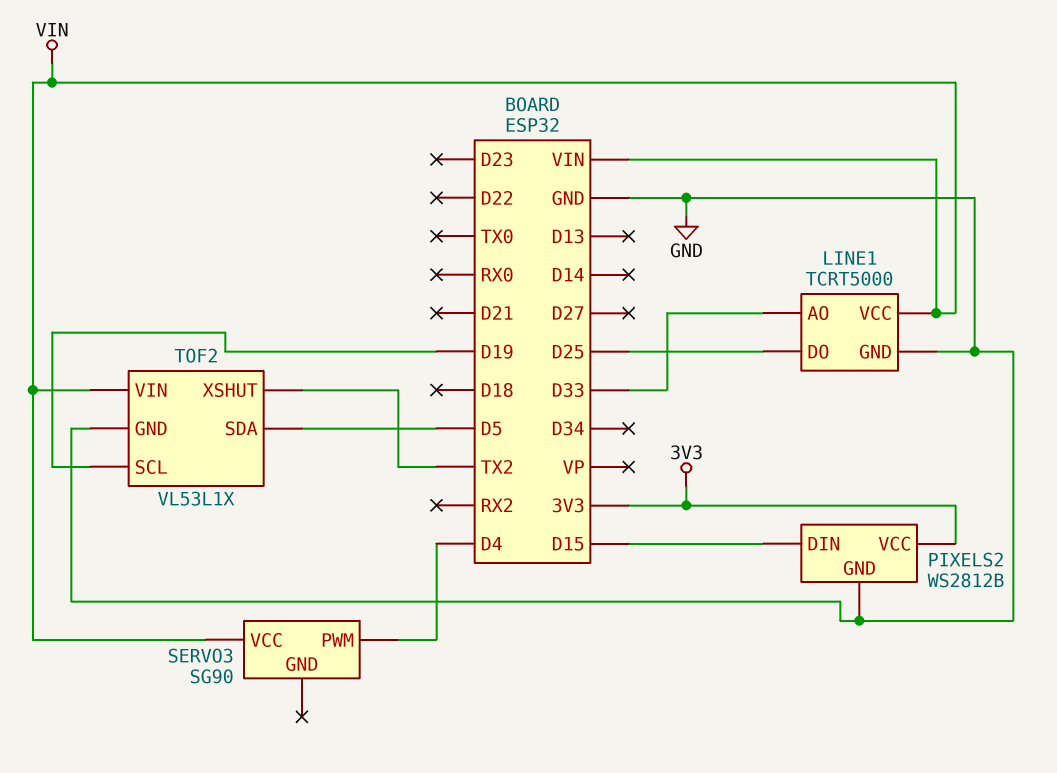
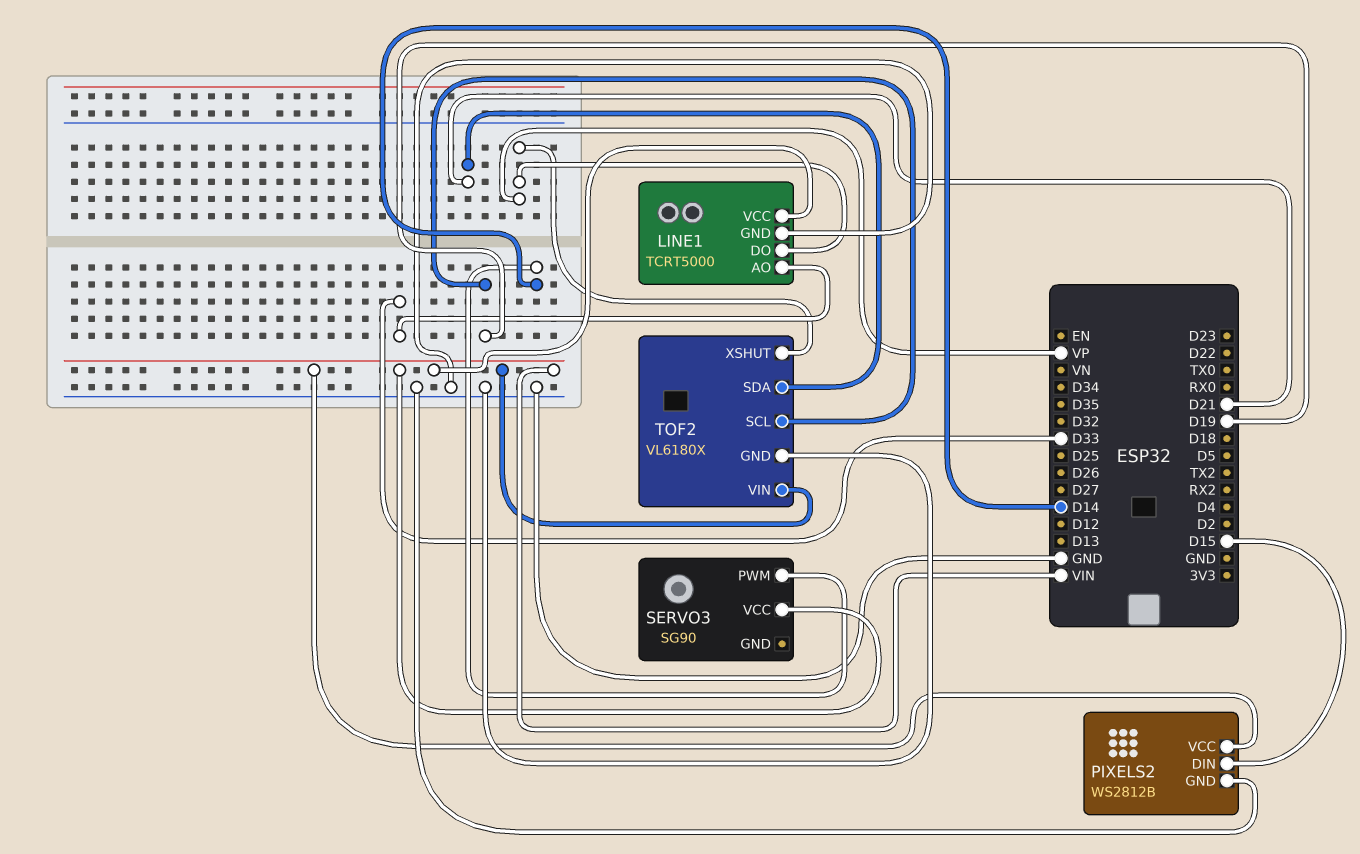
LINE1 pin DO: D25 -> VP
PIXELS2 pin VCC: 3V3 -> VIN
SERVO3 pin PWM: D4 -> D14
TOF2: VL53L1X -> VL6180X
TOF2 pin SDA: D5 -> D21
TOF2 pin XSHUT: TX2 -> VP

